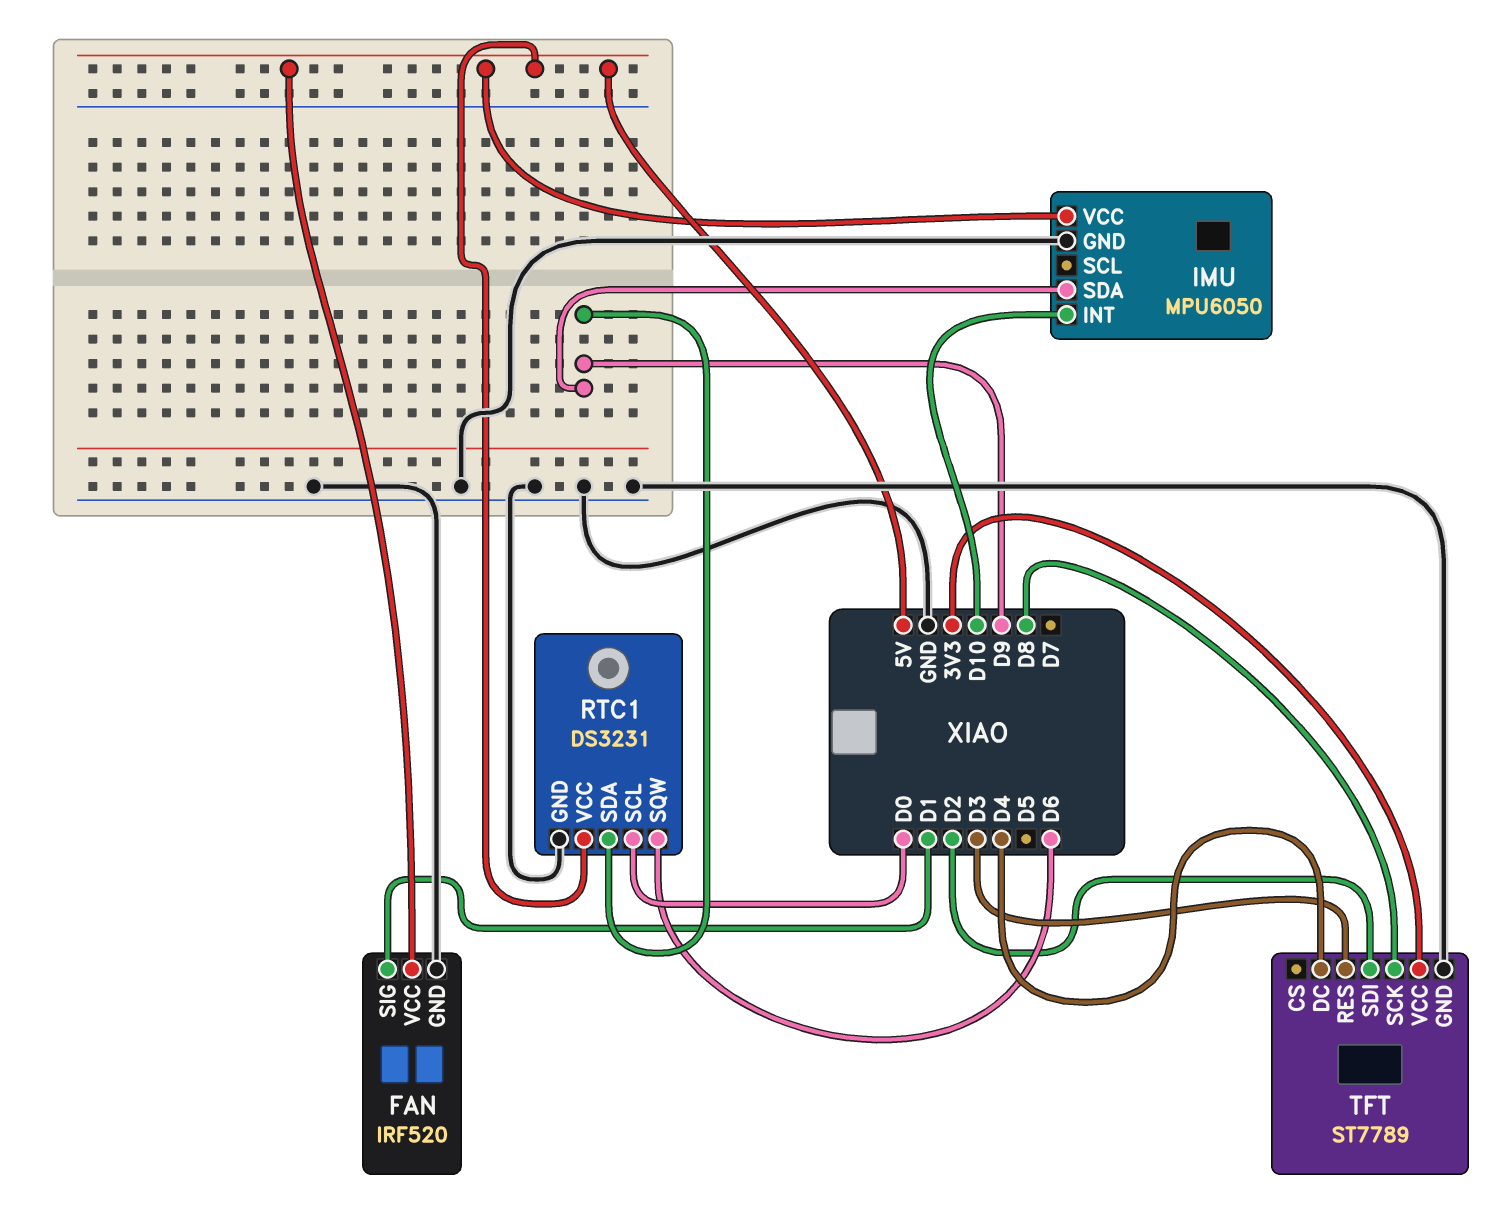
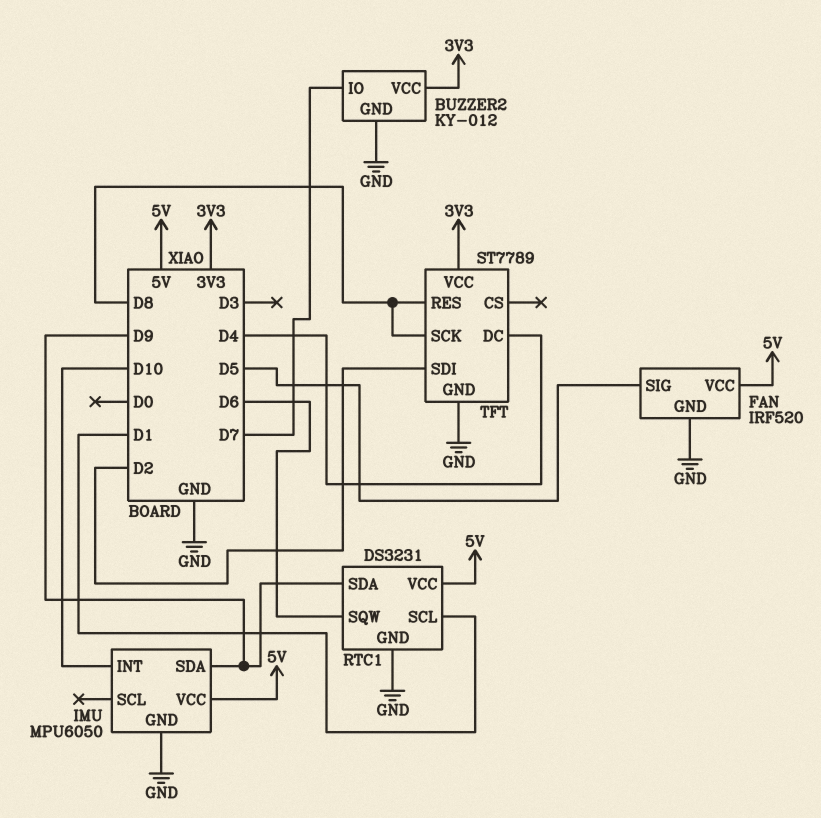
BUZZER2: none -> KY-012
BUZZER2 pin GND: none -> GND
BUZZER2 pin IO: none -> D7
BUZZER2 pin VCC: none -> 3V3
FAN pin SIG: D1 -> D5
RTC1 pin SCL: D0 -> D1
TFT pin RES: D3 -> D8

